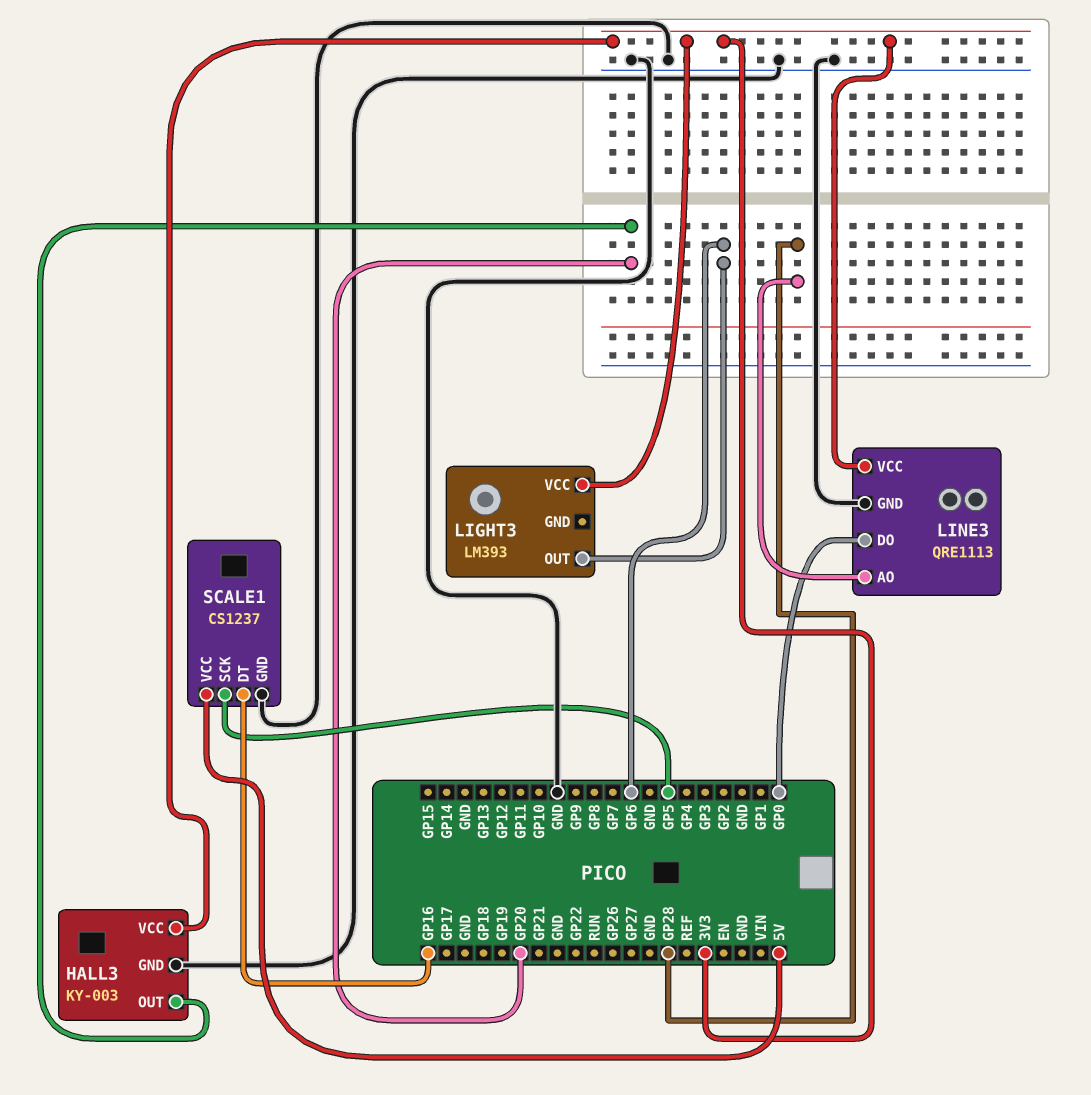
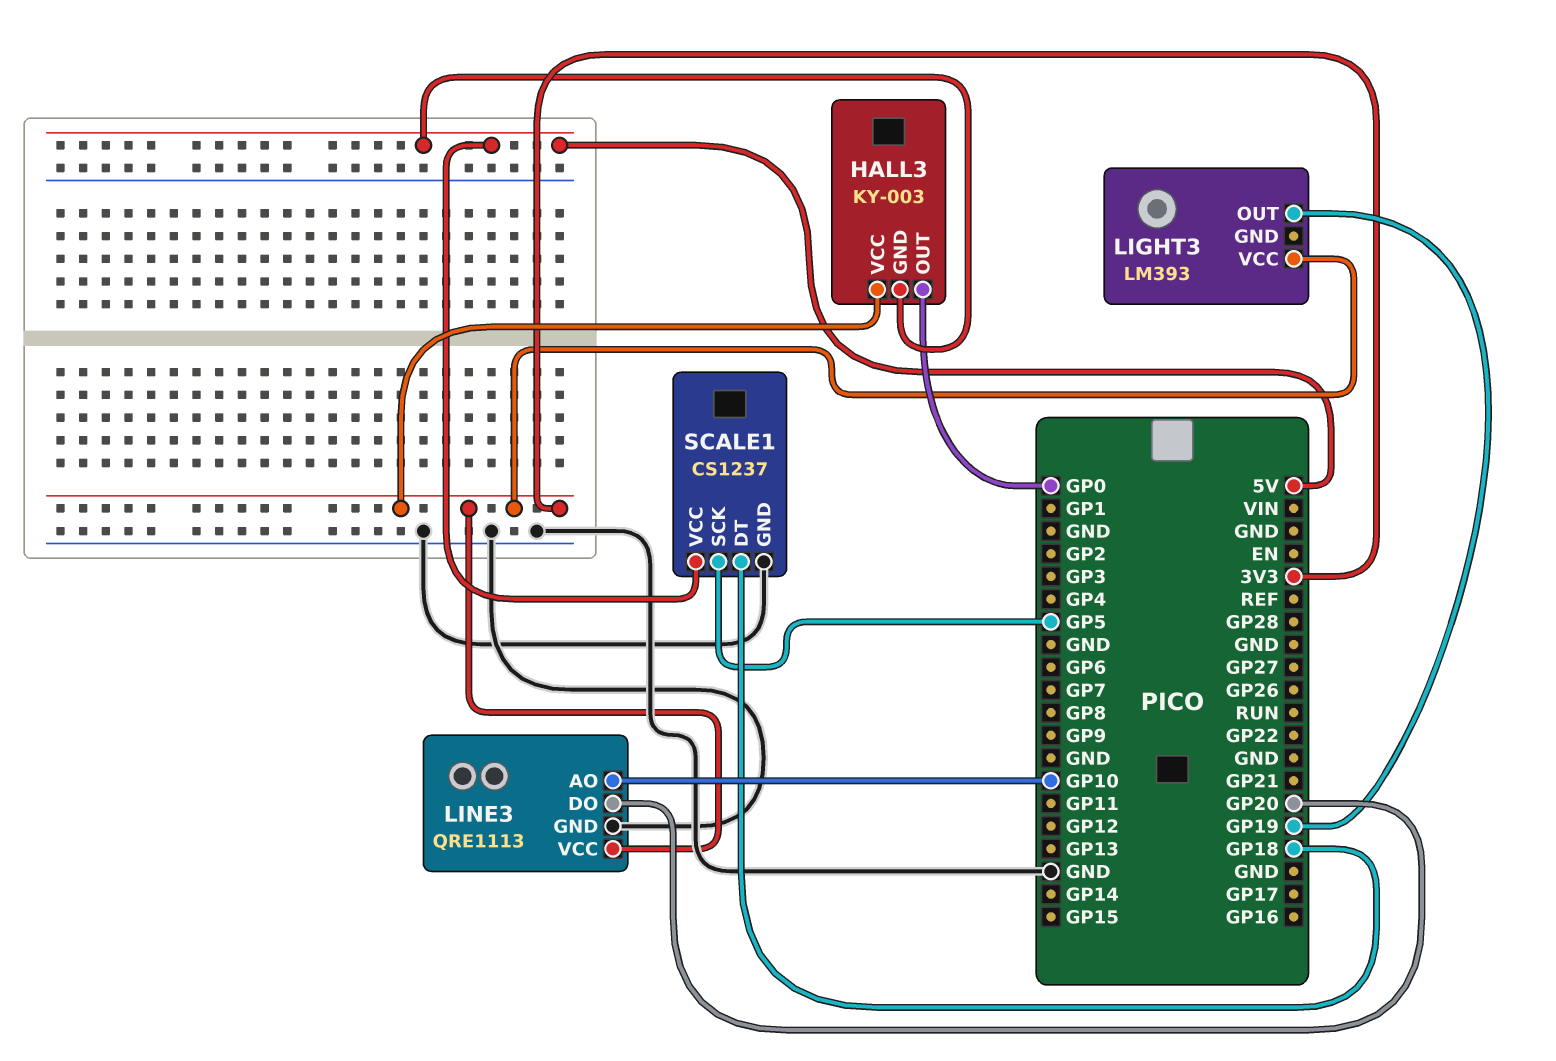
HALL3 pin GND: GND -> 5V
HALL3 pin OUT: GP20 -> GP0
LIGHT3 pin OUT: GP6 -> GP19
LINE3 pin AO: GP28 -> GP10
LINE3 pin DO: GP0 -> GP20
SCALE1 pin DT: GP16 -> GP18

